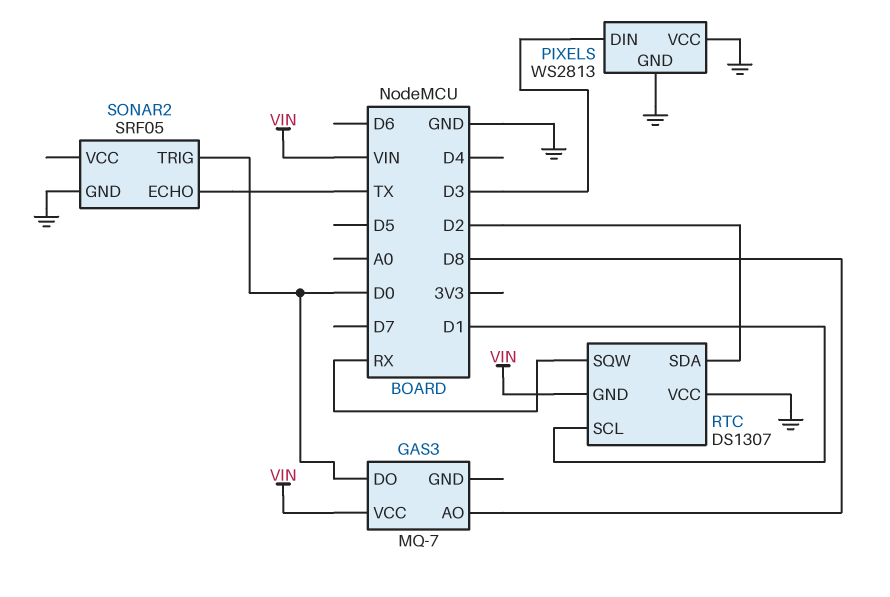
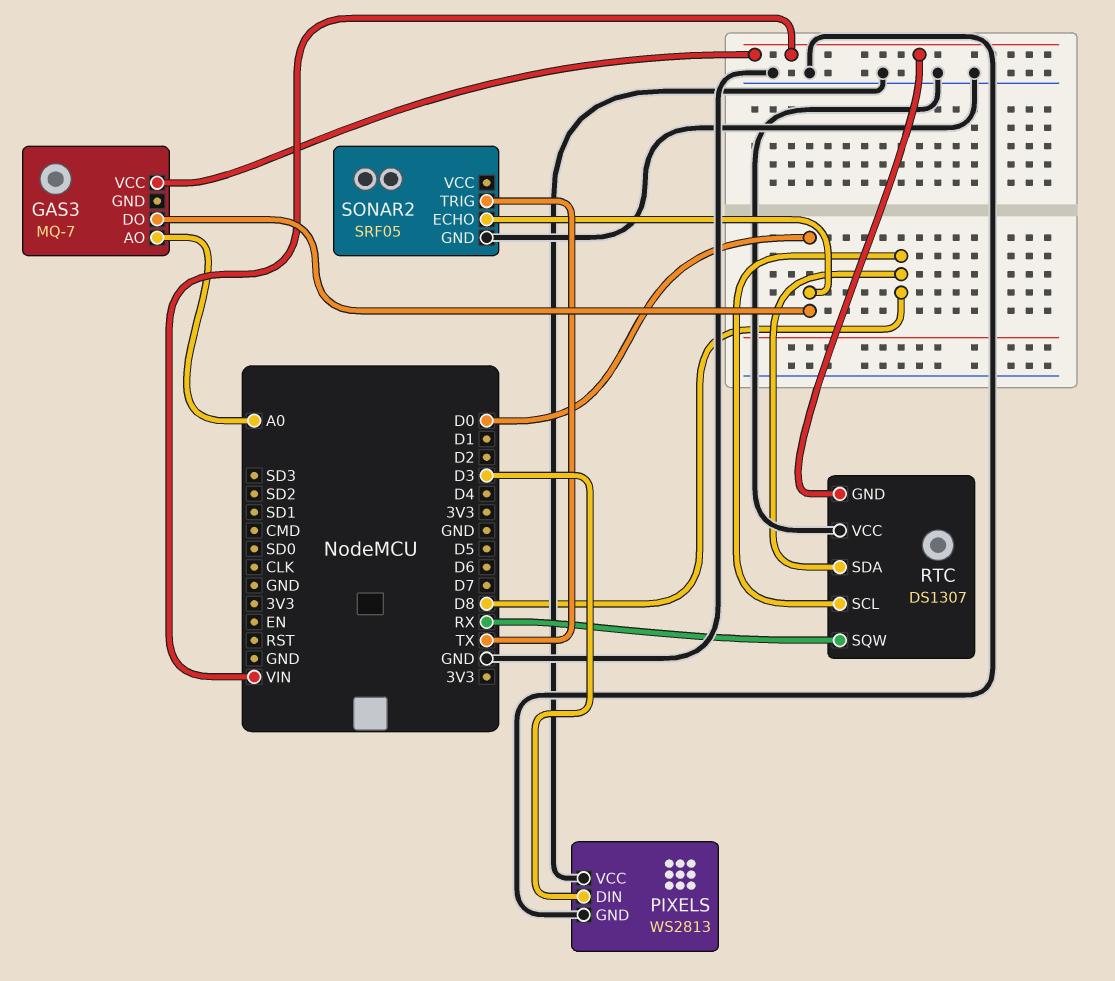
GAS3 pin AO: D8 -> A0
RTC pin SCL: D1 -> D8
RTC pin SDA: D2 -> D8
SONAR2 pin ECHO: TX -> D0
SONAR2 pin TRIG: D0 -> TX

